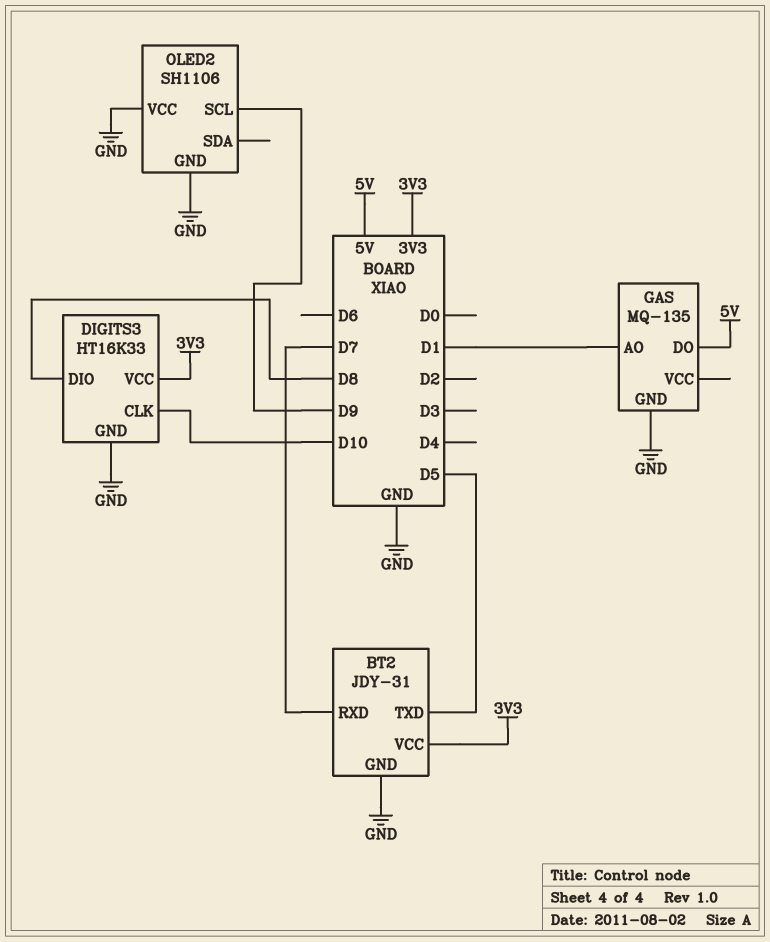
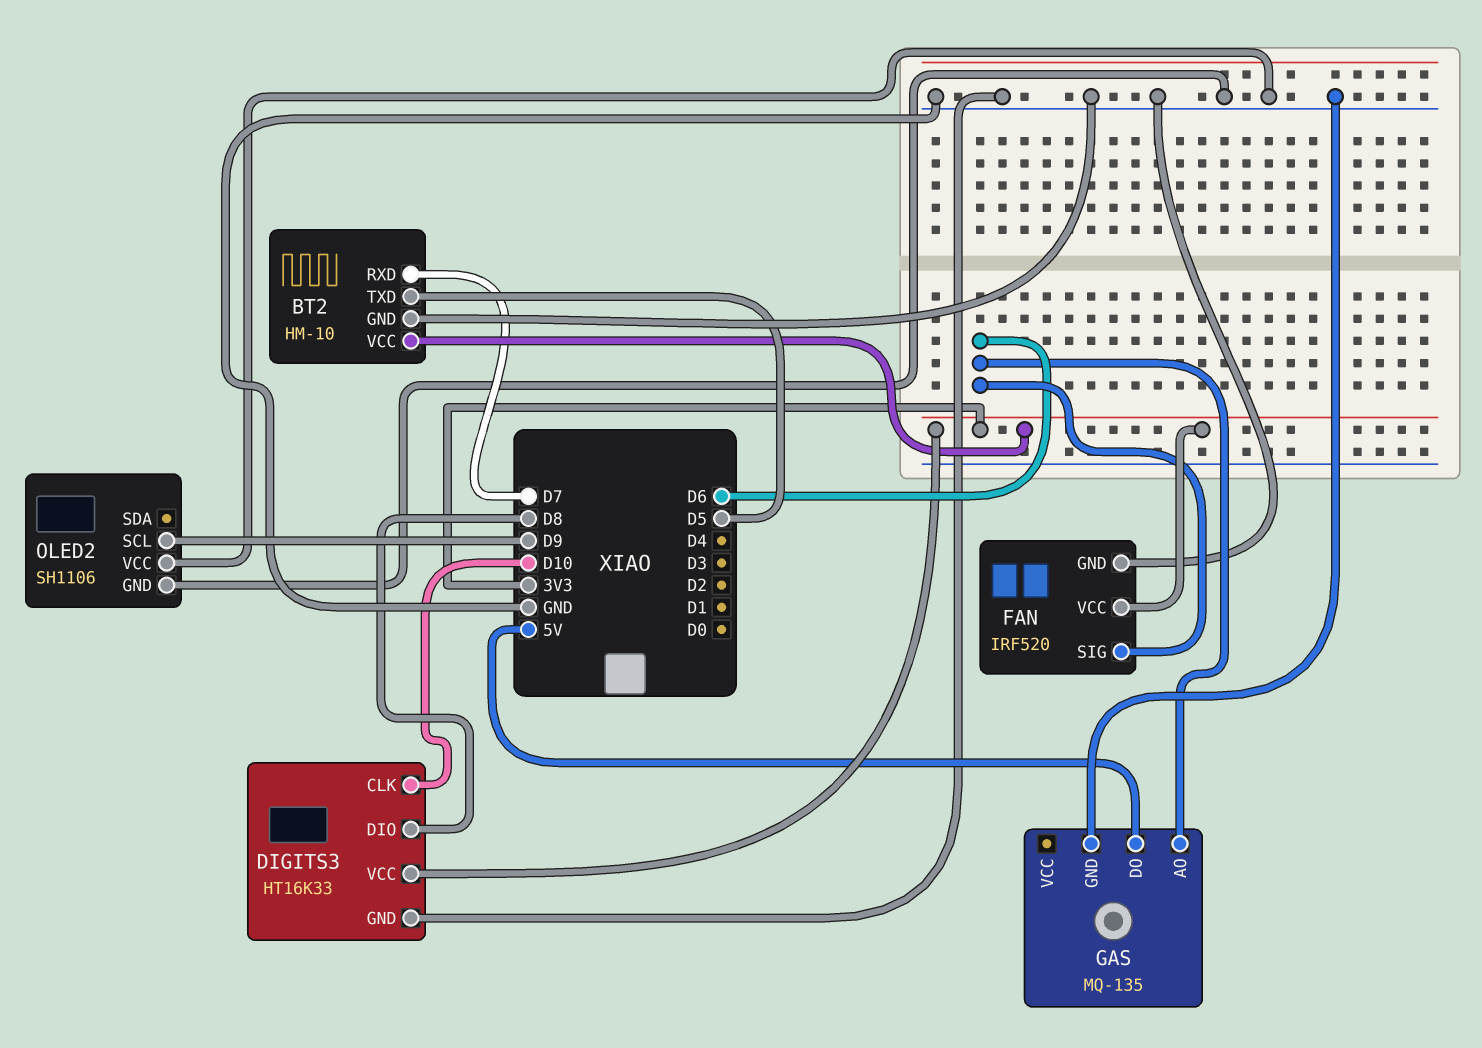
BT2: JDY-31 -> HM-10
FAN: none -> IRF520
FAN pin GND: none -> GND
FAN pin SIG: none -> D6
FAN pin VCC: none -> 3V3
GAS pin AO: D1 -> D6

